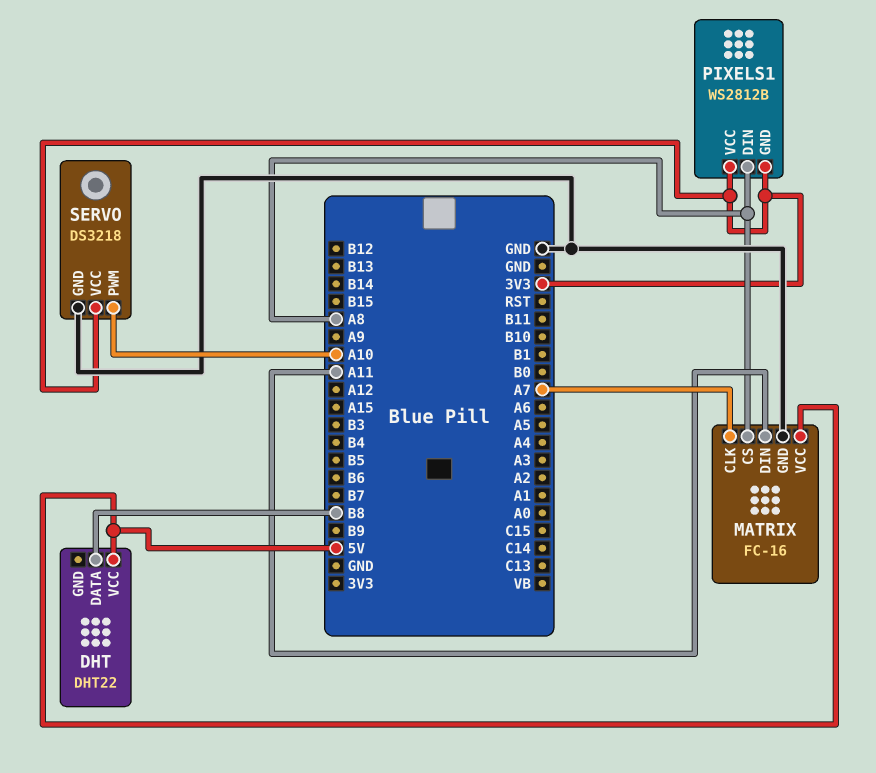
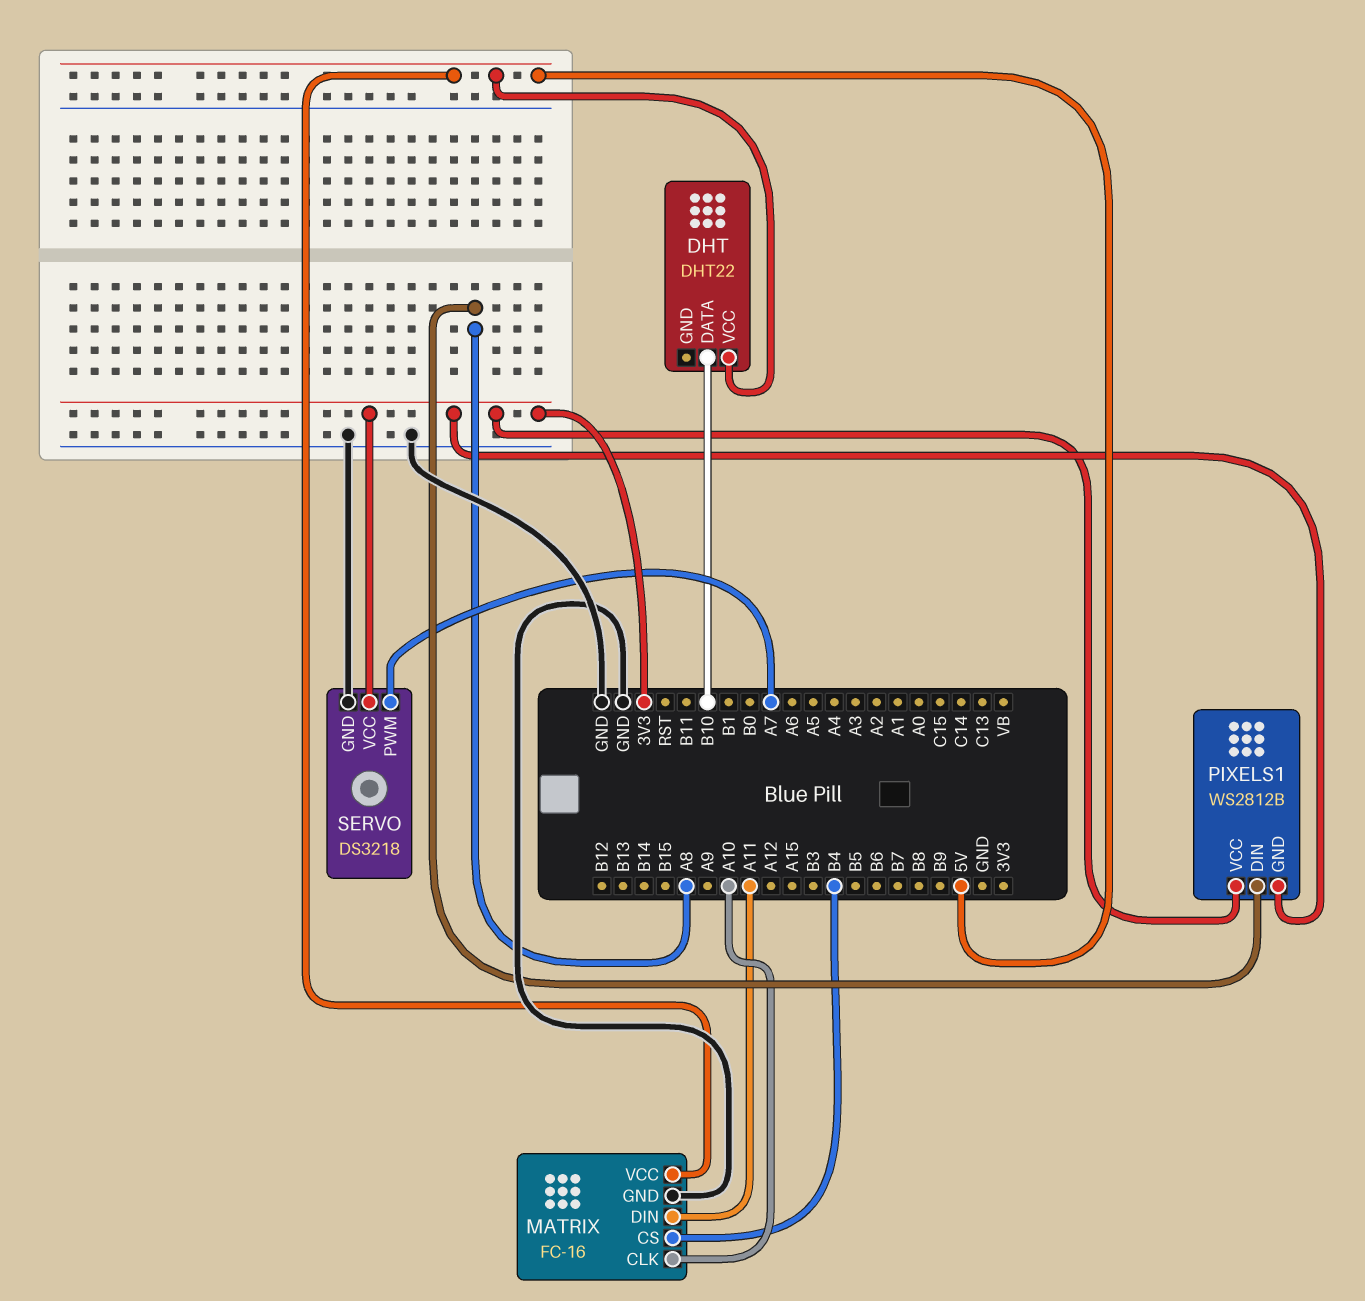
DHT pin DATA: B8 -> B10
MATRIX pin CLK: A7 -> A10
MATRIX pin CS: A8 -> B4
SERVO pin PWM: A10 -> A7

